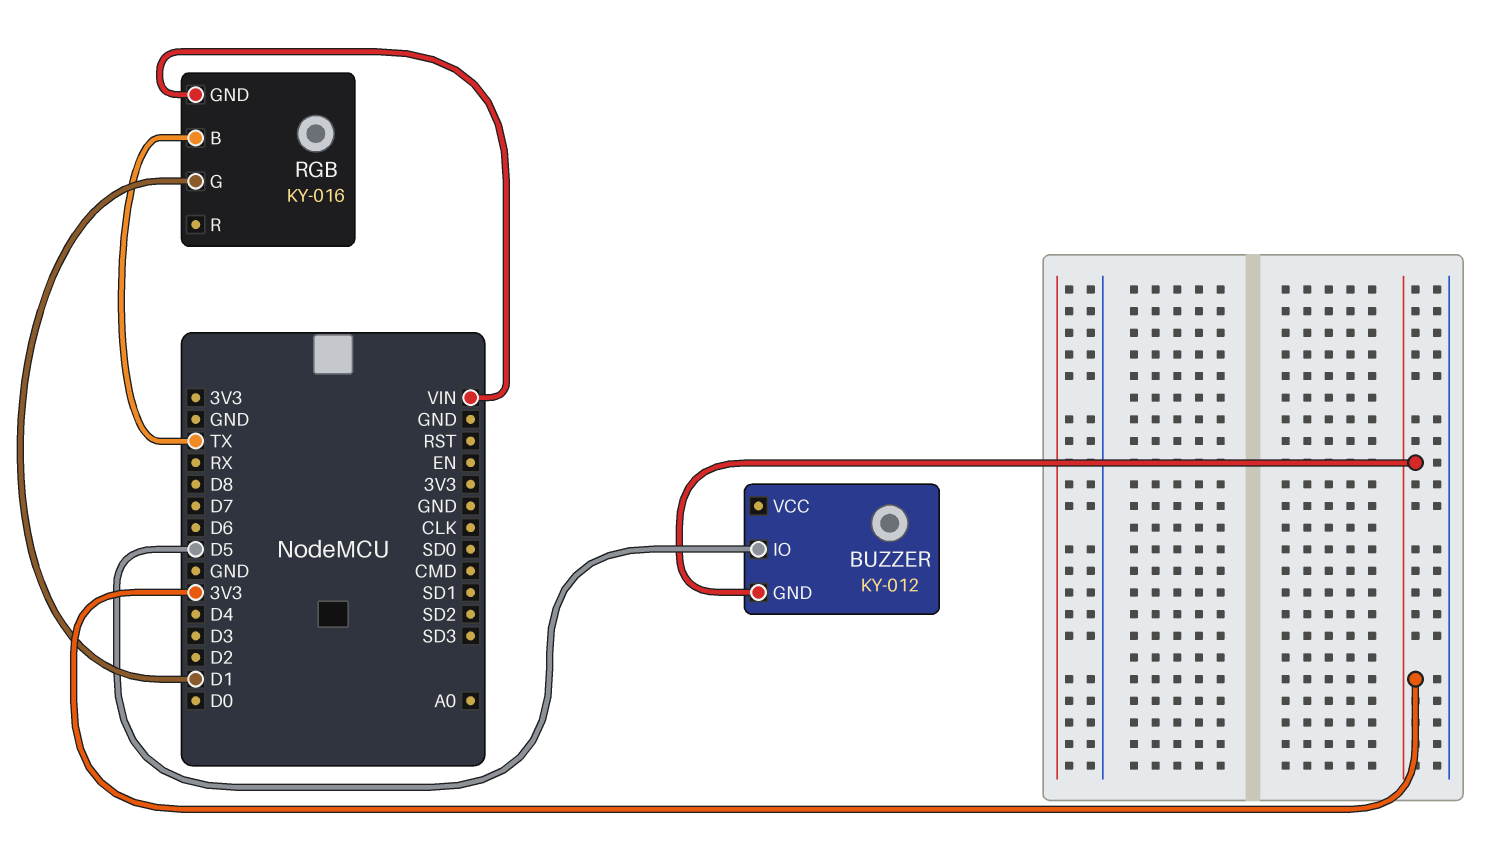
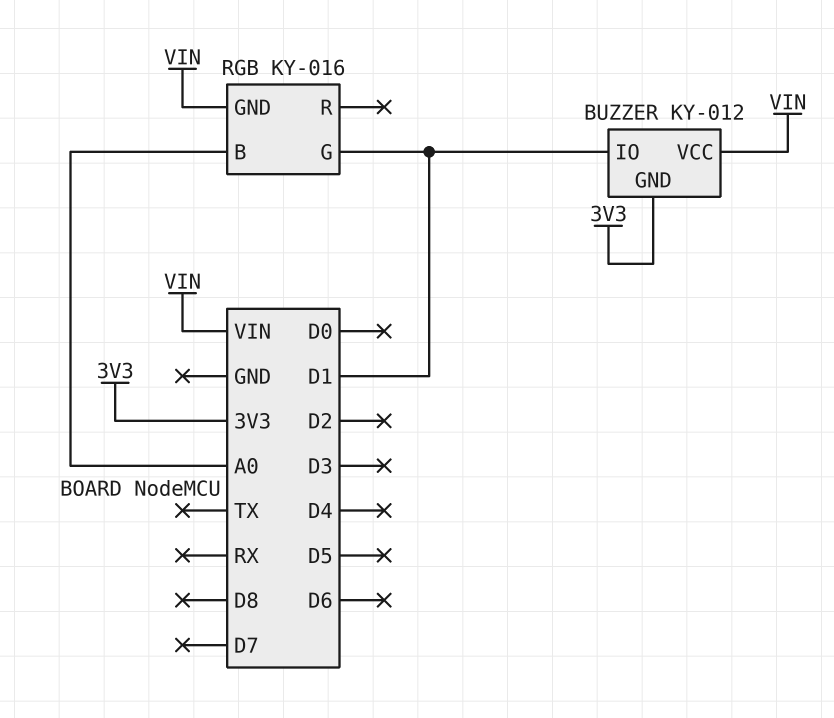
BUZZER pin IO: D5 -> D1
BUZZER pin VCC: none -> VIN
RGB pin B: TX -> A0

